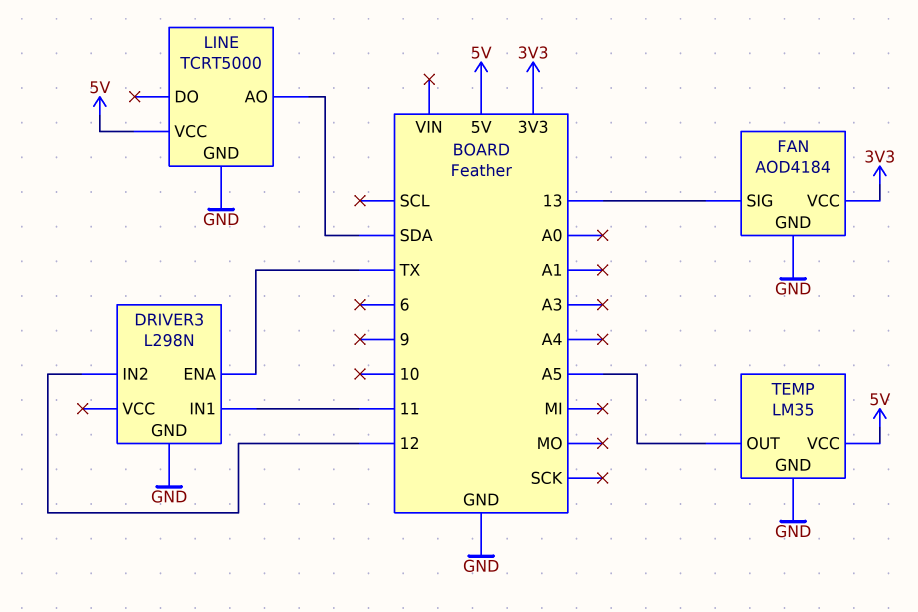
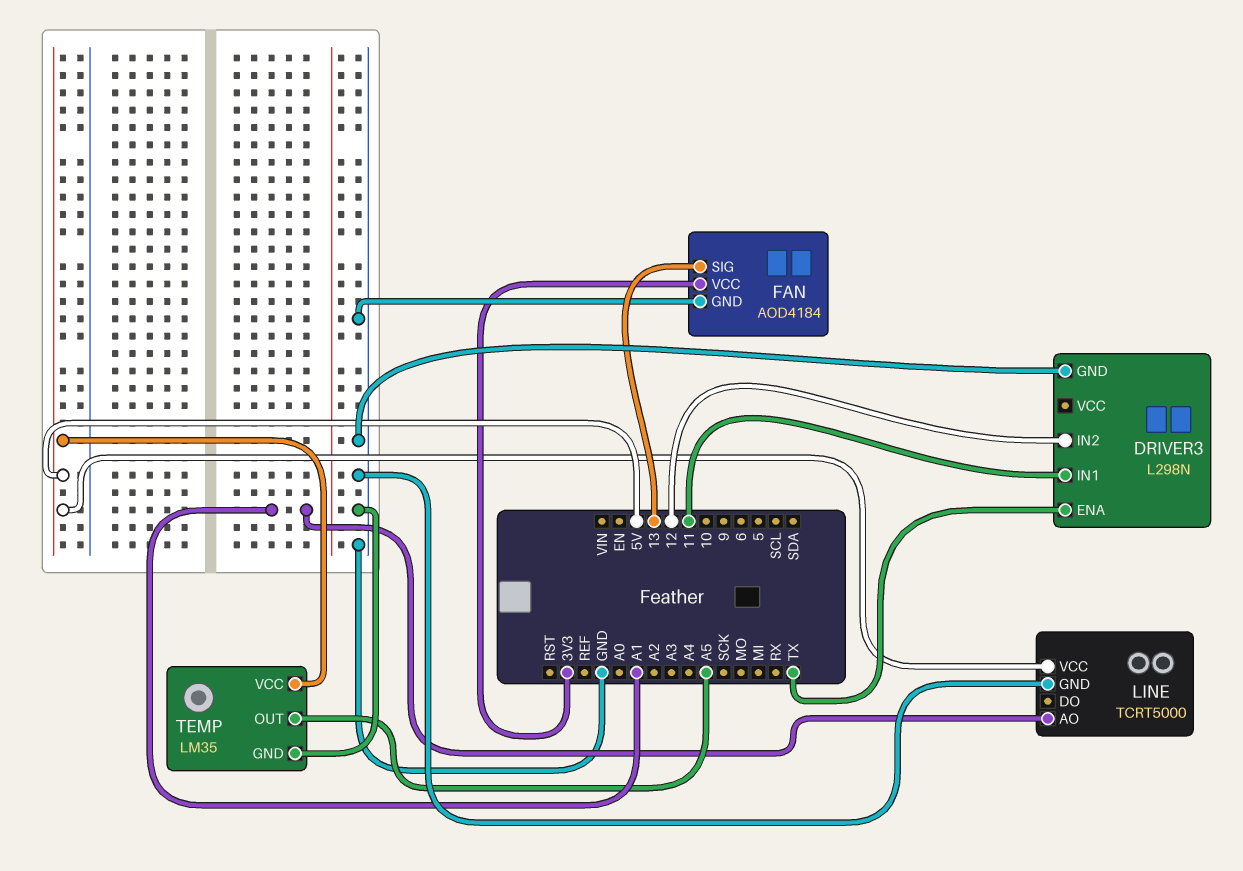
LINE pin AO: SDA -> A1

